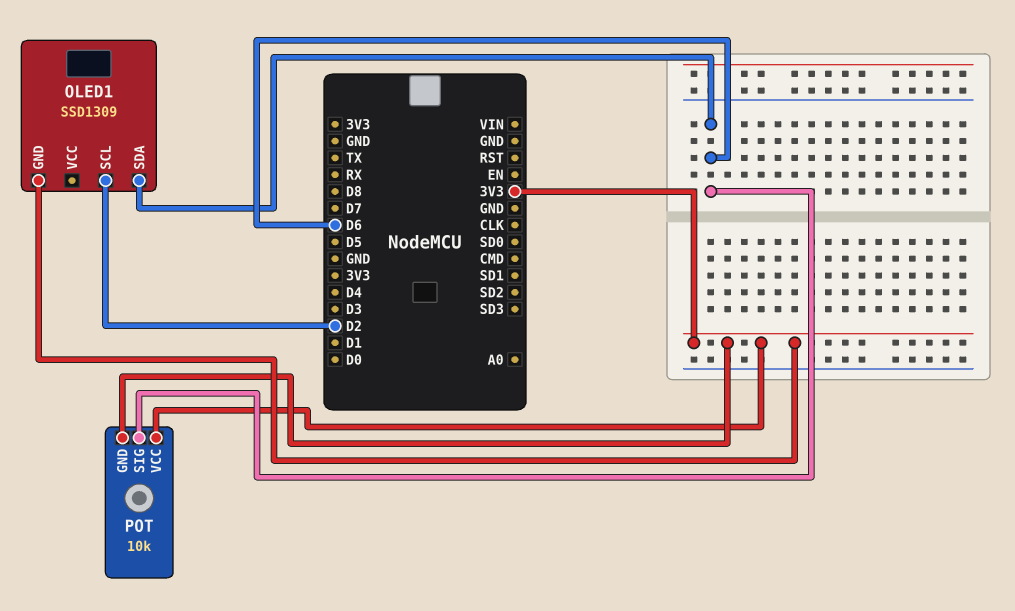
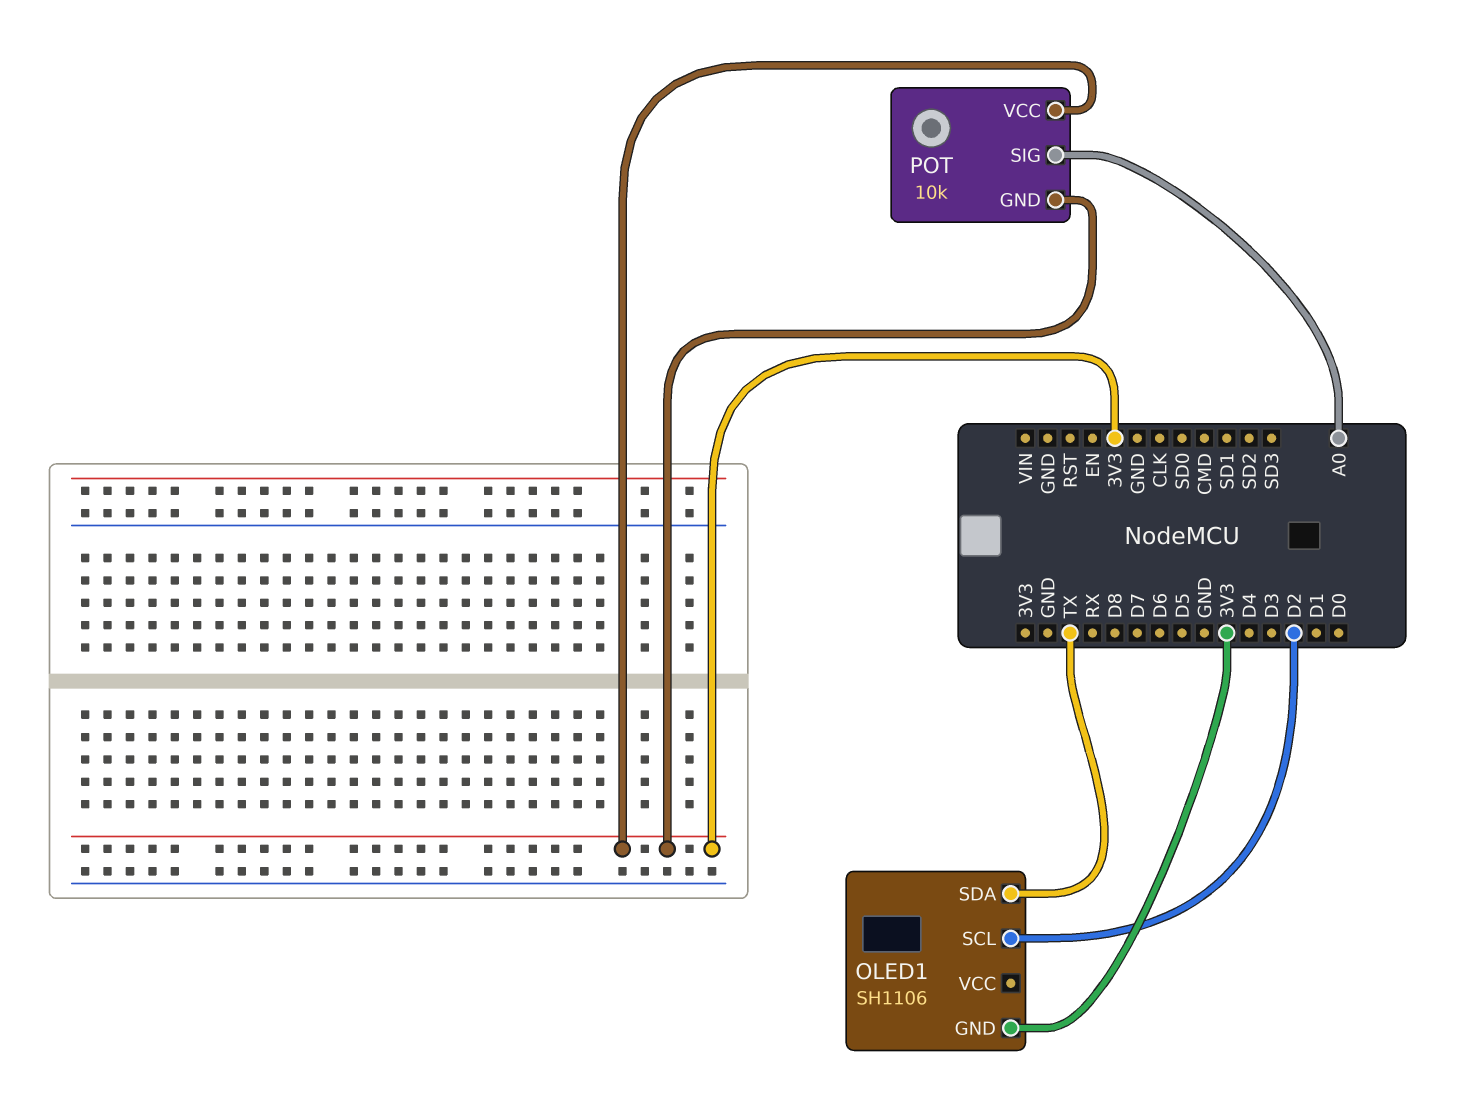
OLED1: SSD1309 -> SH1106
OLED1 pin SDA: D6 -> TX
POT pin SIG: D6 -> A0

